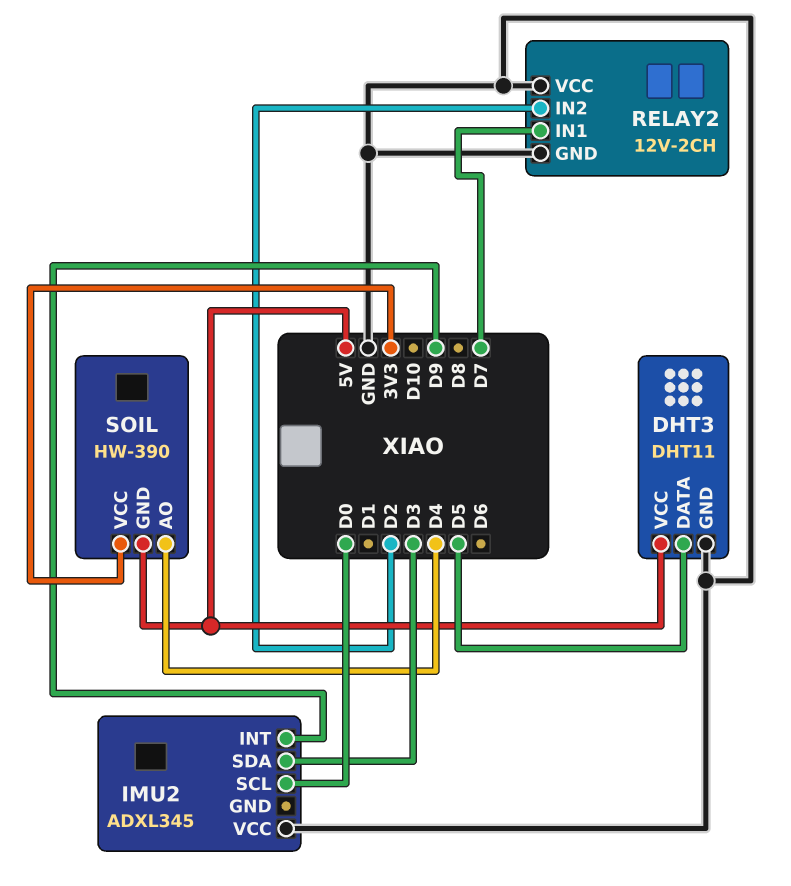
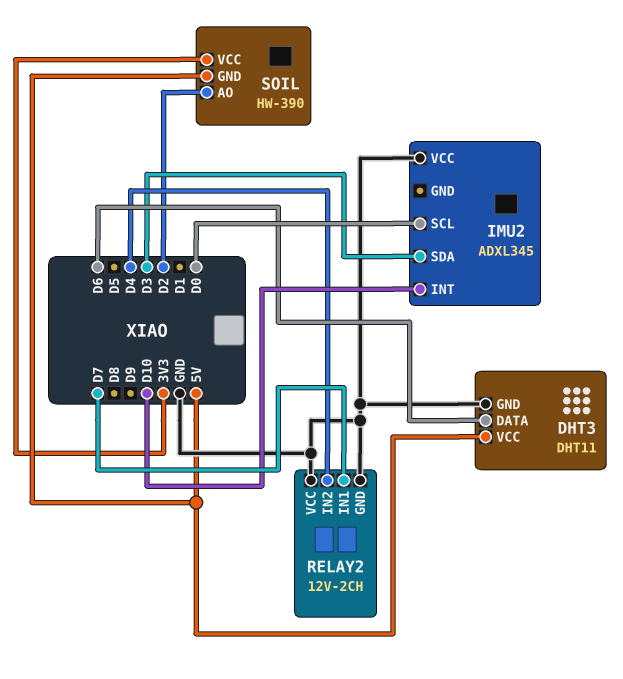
DHT3 pin DATA: D5 -> D6
IMU2 pin INT: D9 -> D10
RELAY2 pin IN2: D2 -> D4
SOIL pin AO: D4 -> D2

